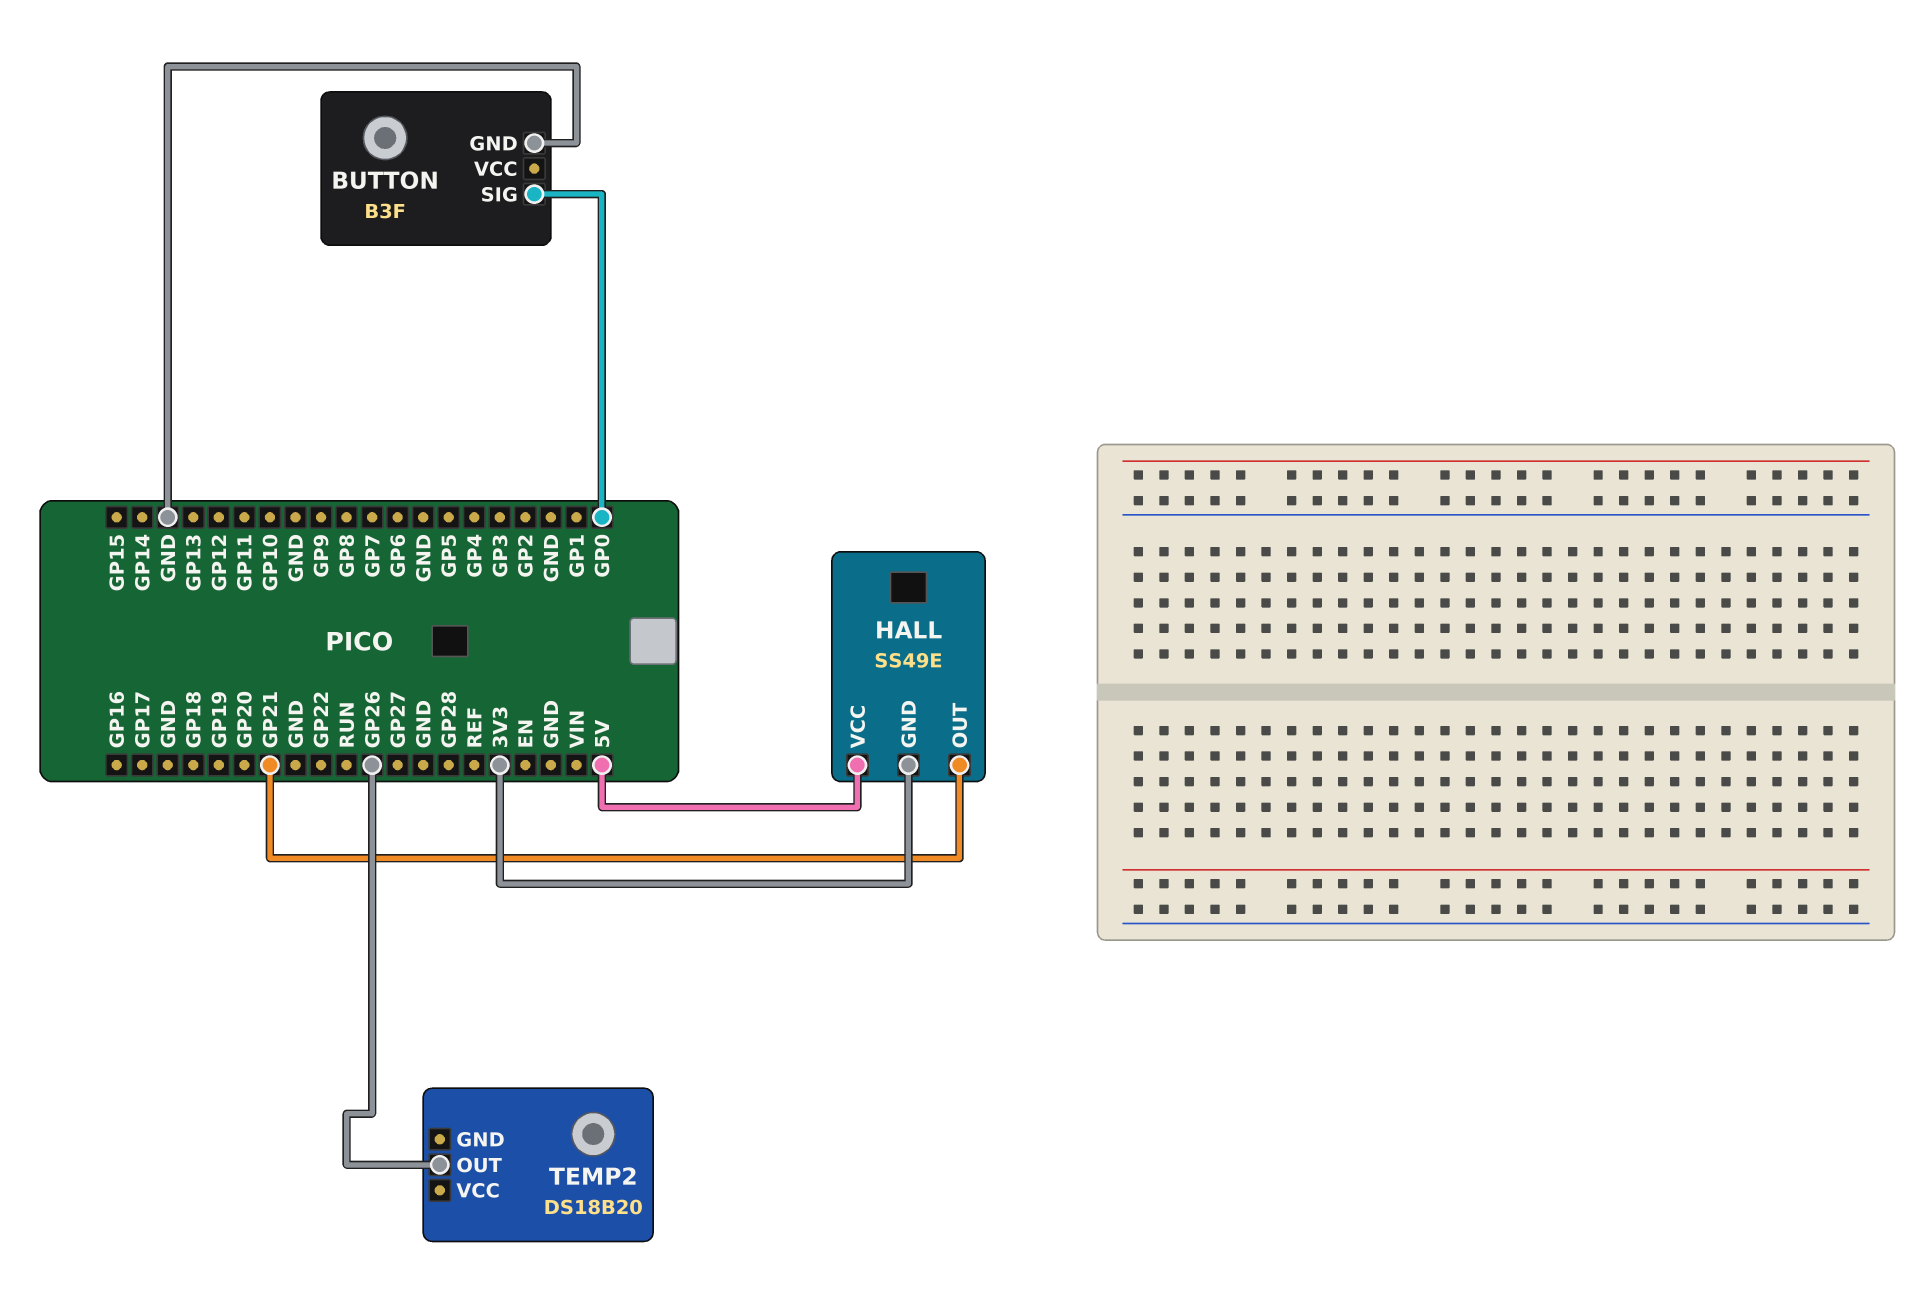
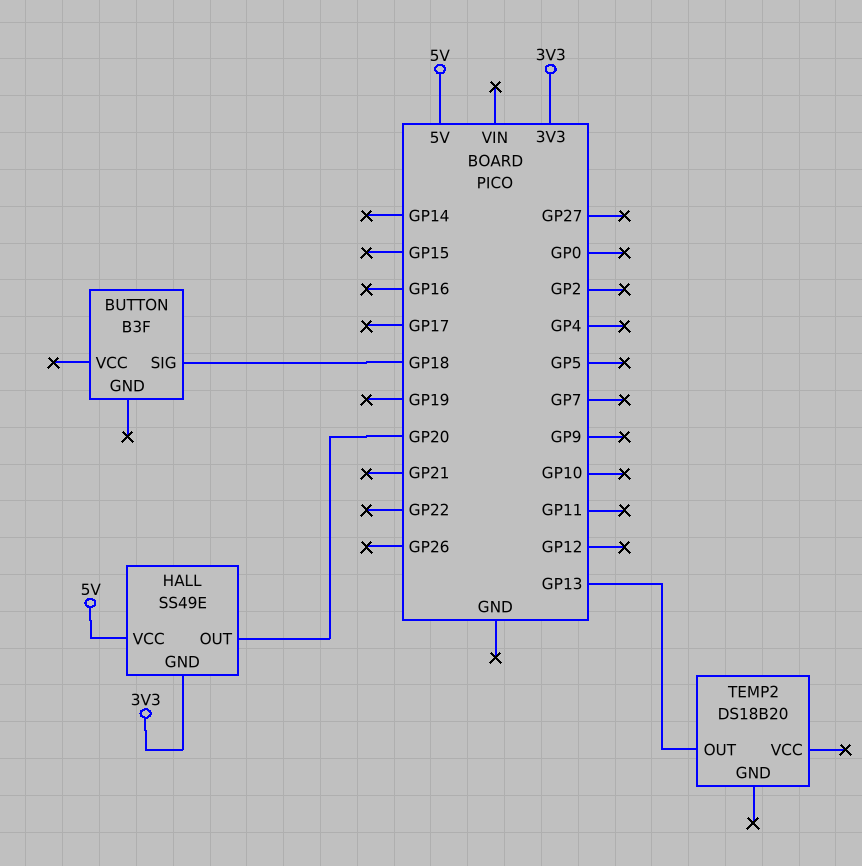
BUTTON pin GND: GND -> none
BUTTON pin SIG: GP0 -> GP18
HALL pin OUT: GP21 -> GP20
TEMP2 pin OUT: GP26 -> GP13

